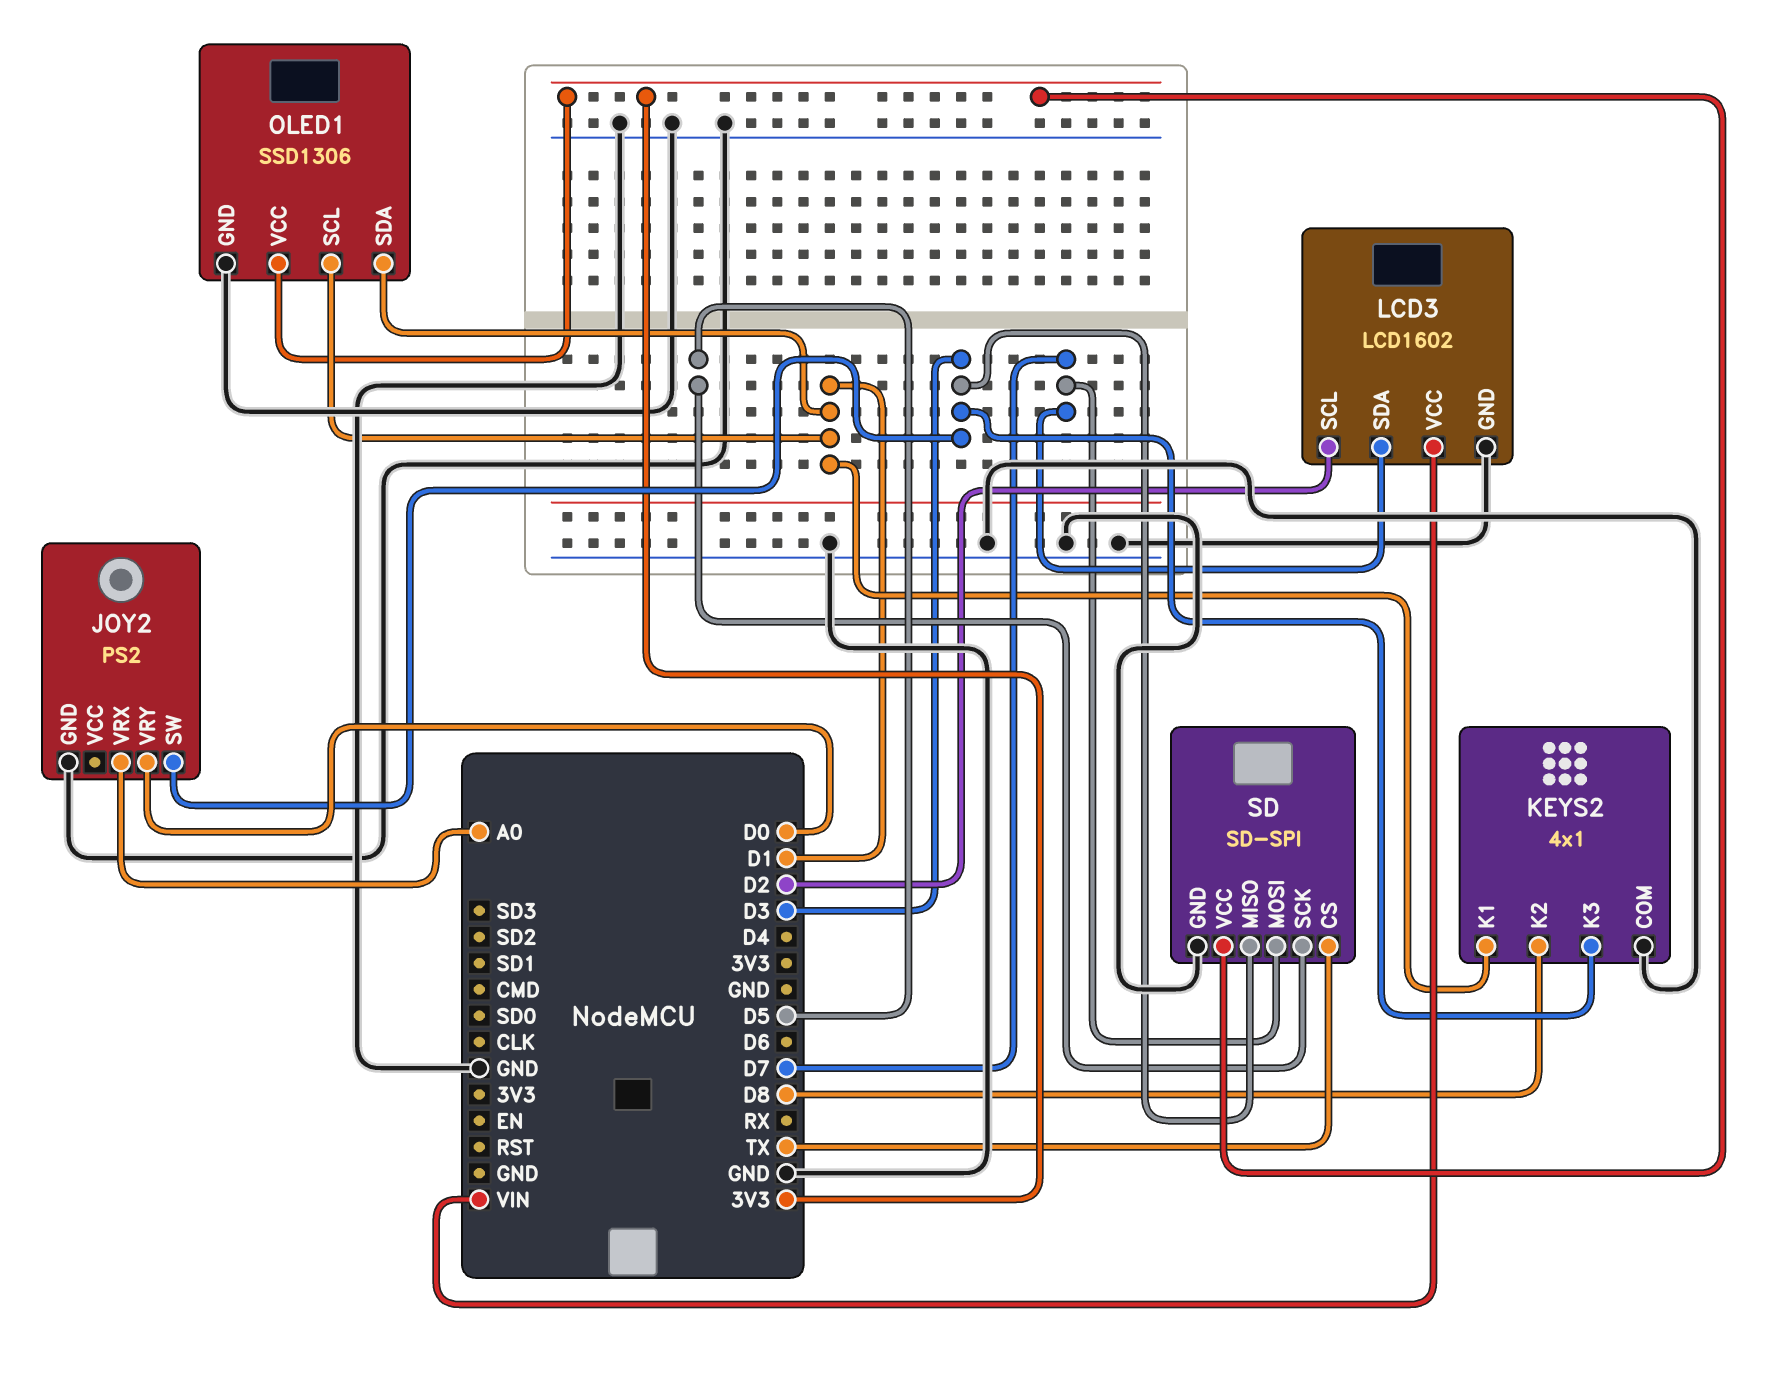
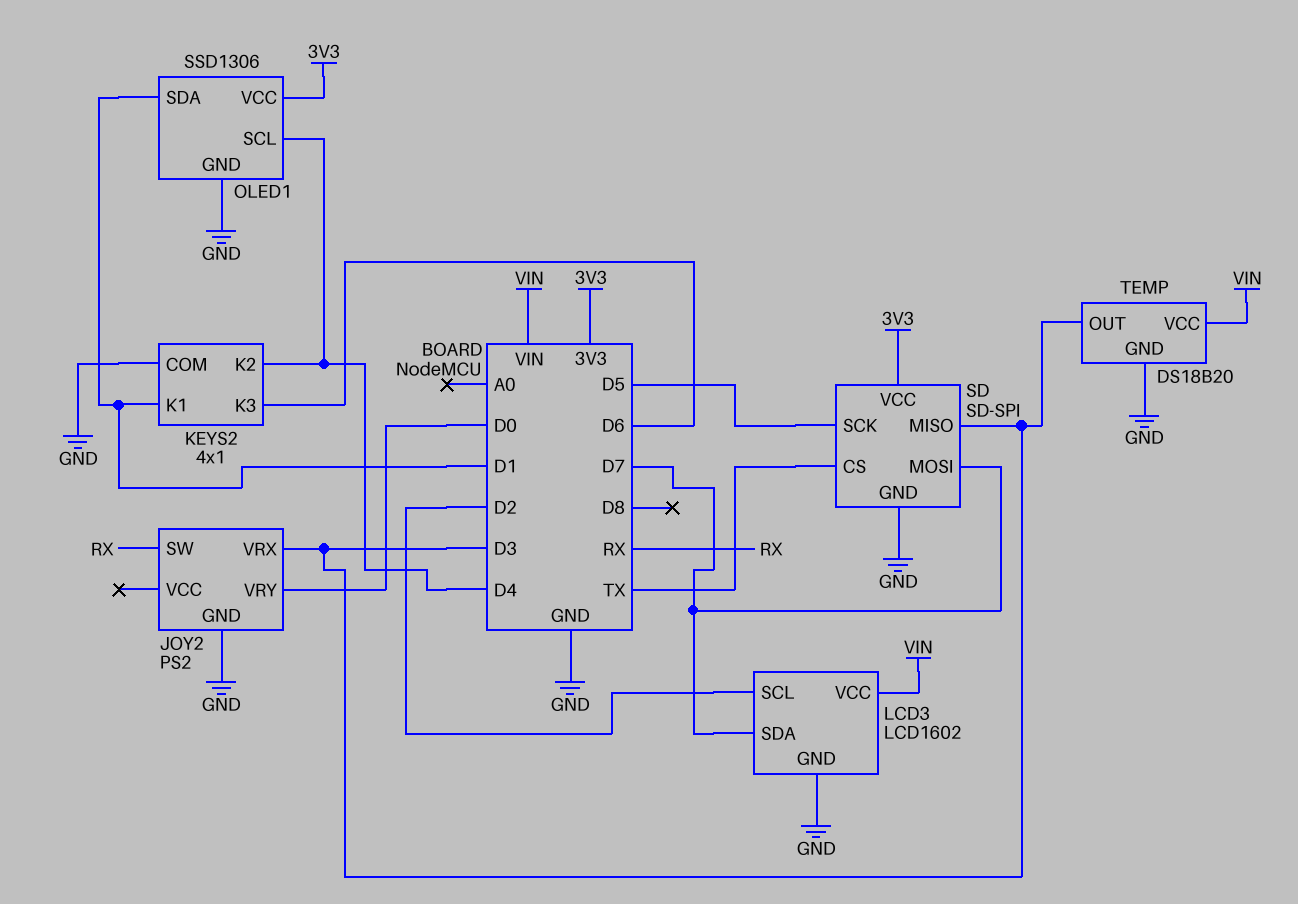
JOY2 pin SW: D3 -> RX
JOY2 pin VRX: A0 -> D3
KEYS2 pin K2: D8 -> D4
KEYS2 pin K3: D3 -> D6
OLED1 pin SCL: D1 -> D4
TEMP: none -> DS18B20
TEMP pin GND: none -> GND
TEMP pin OUT: none -> D3
TEMP pin VCC: none -> VIN

